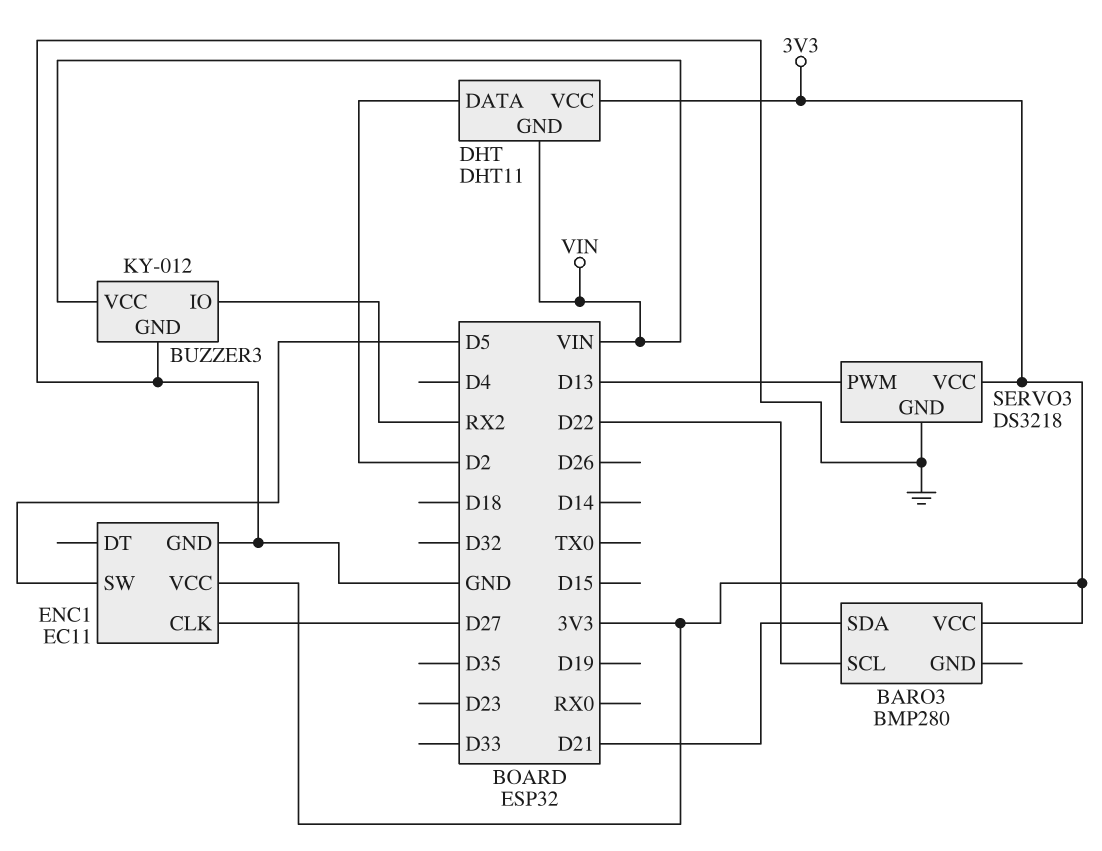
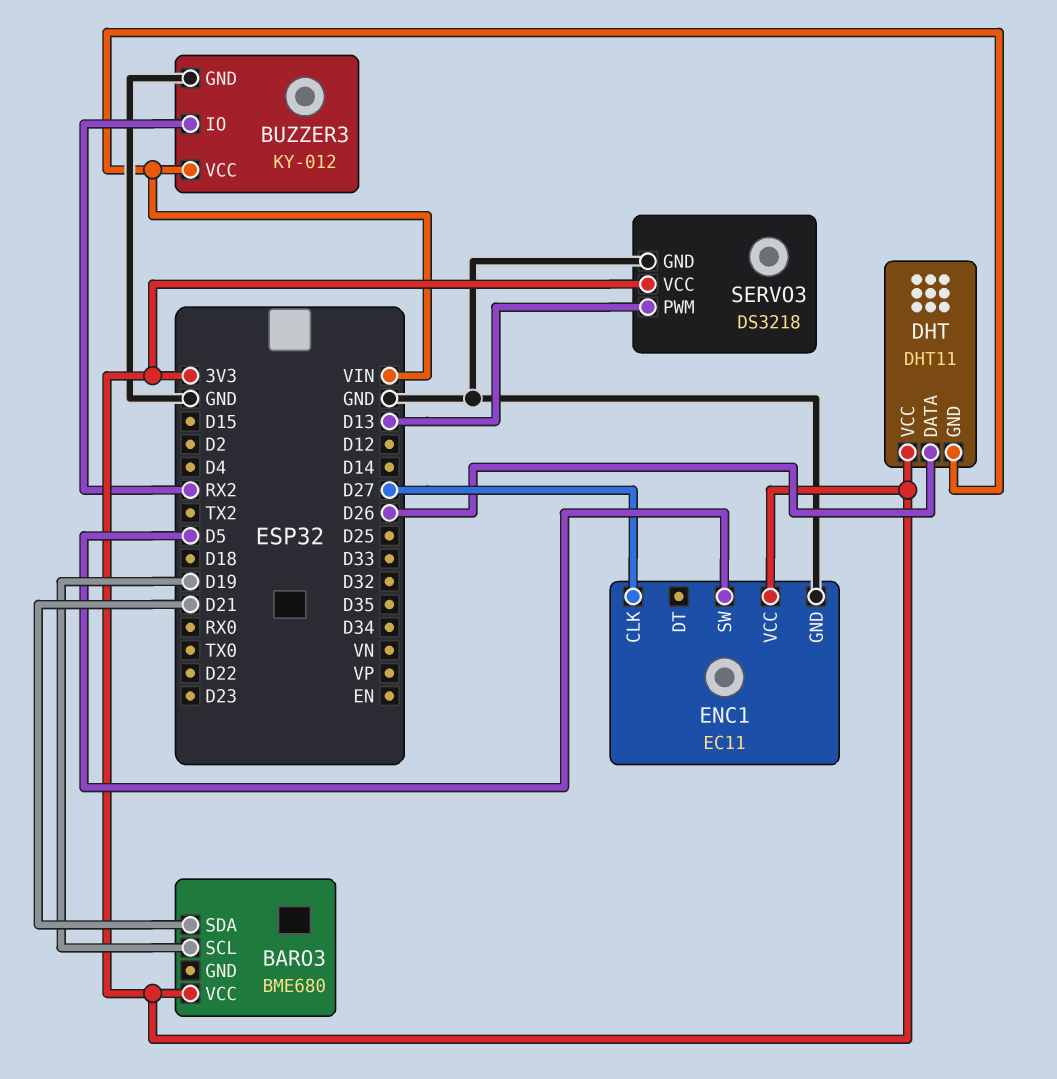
BARO3: BMP280 -> BME680
BARO3 pin SCL: D22 -> D19
DHT pin DATA: D2 -> D26

